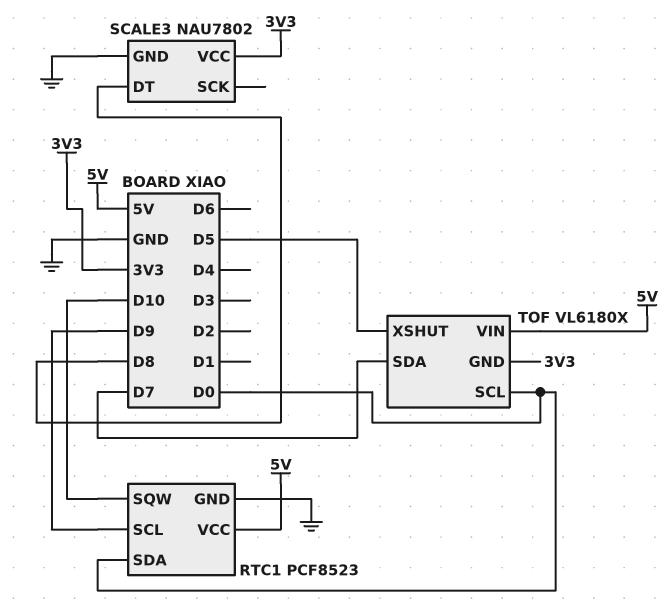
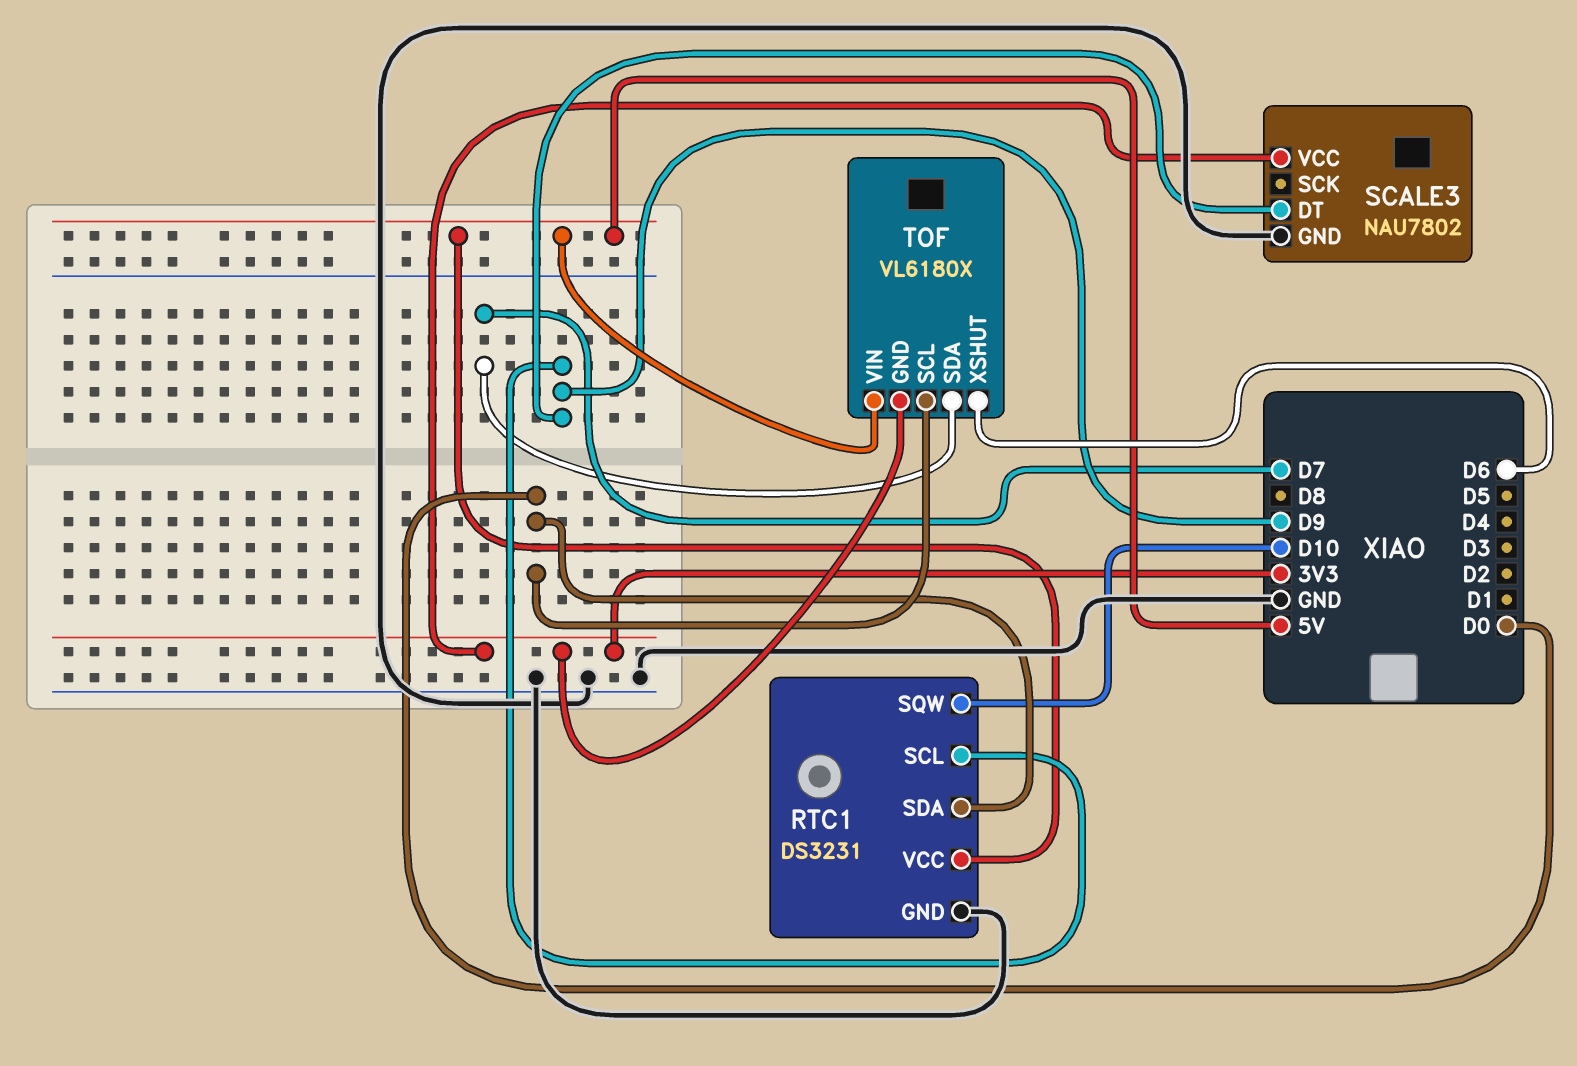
RTC1: PCF8523 -> DS3231
SCALE3 pin DT: D8 -> D9
TOF pin XSHUT: D5 -> D6

